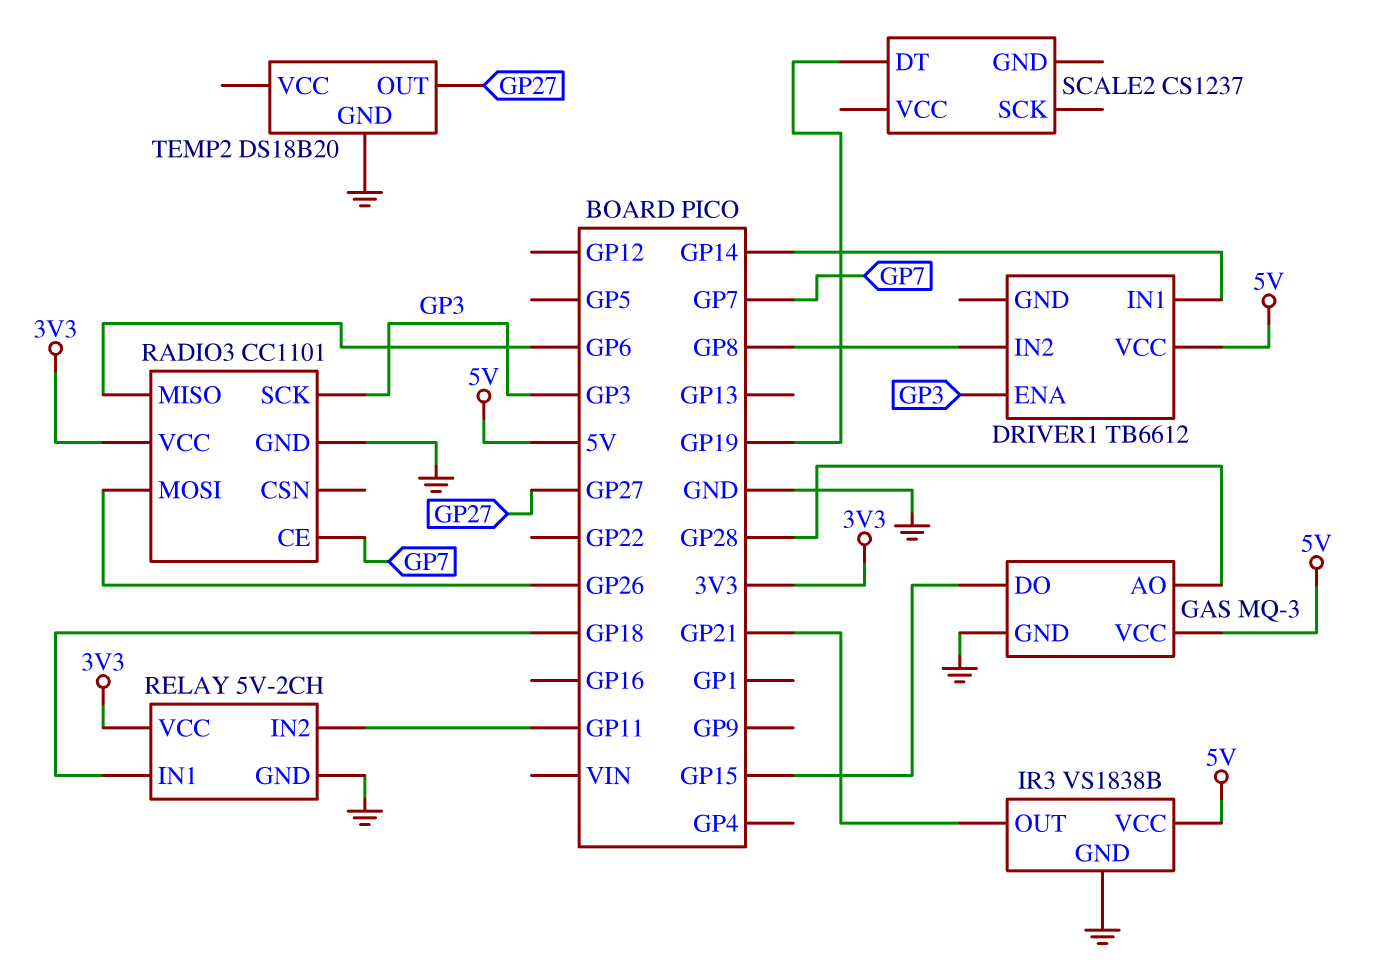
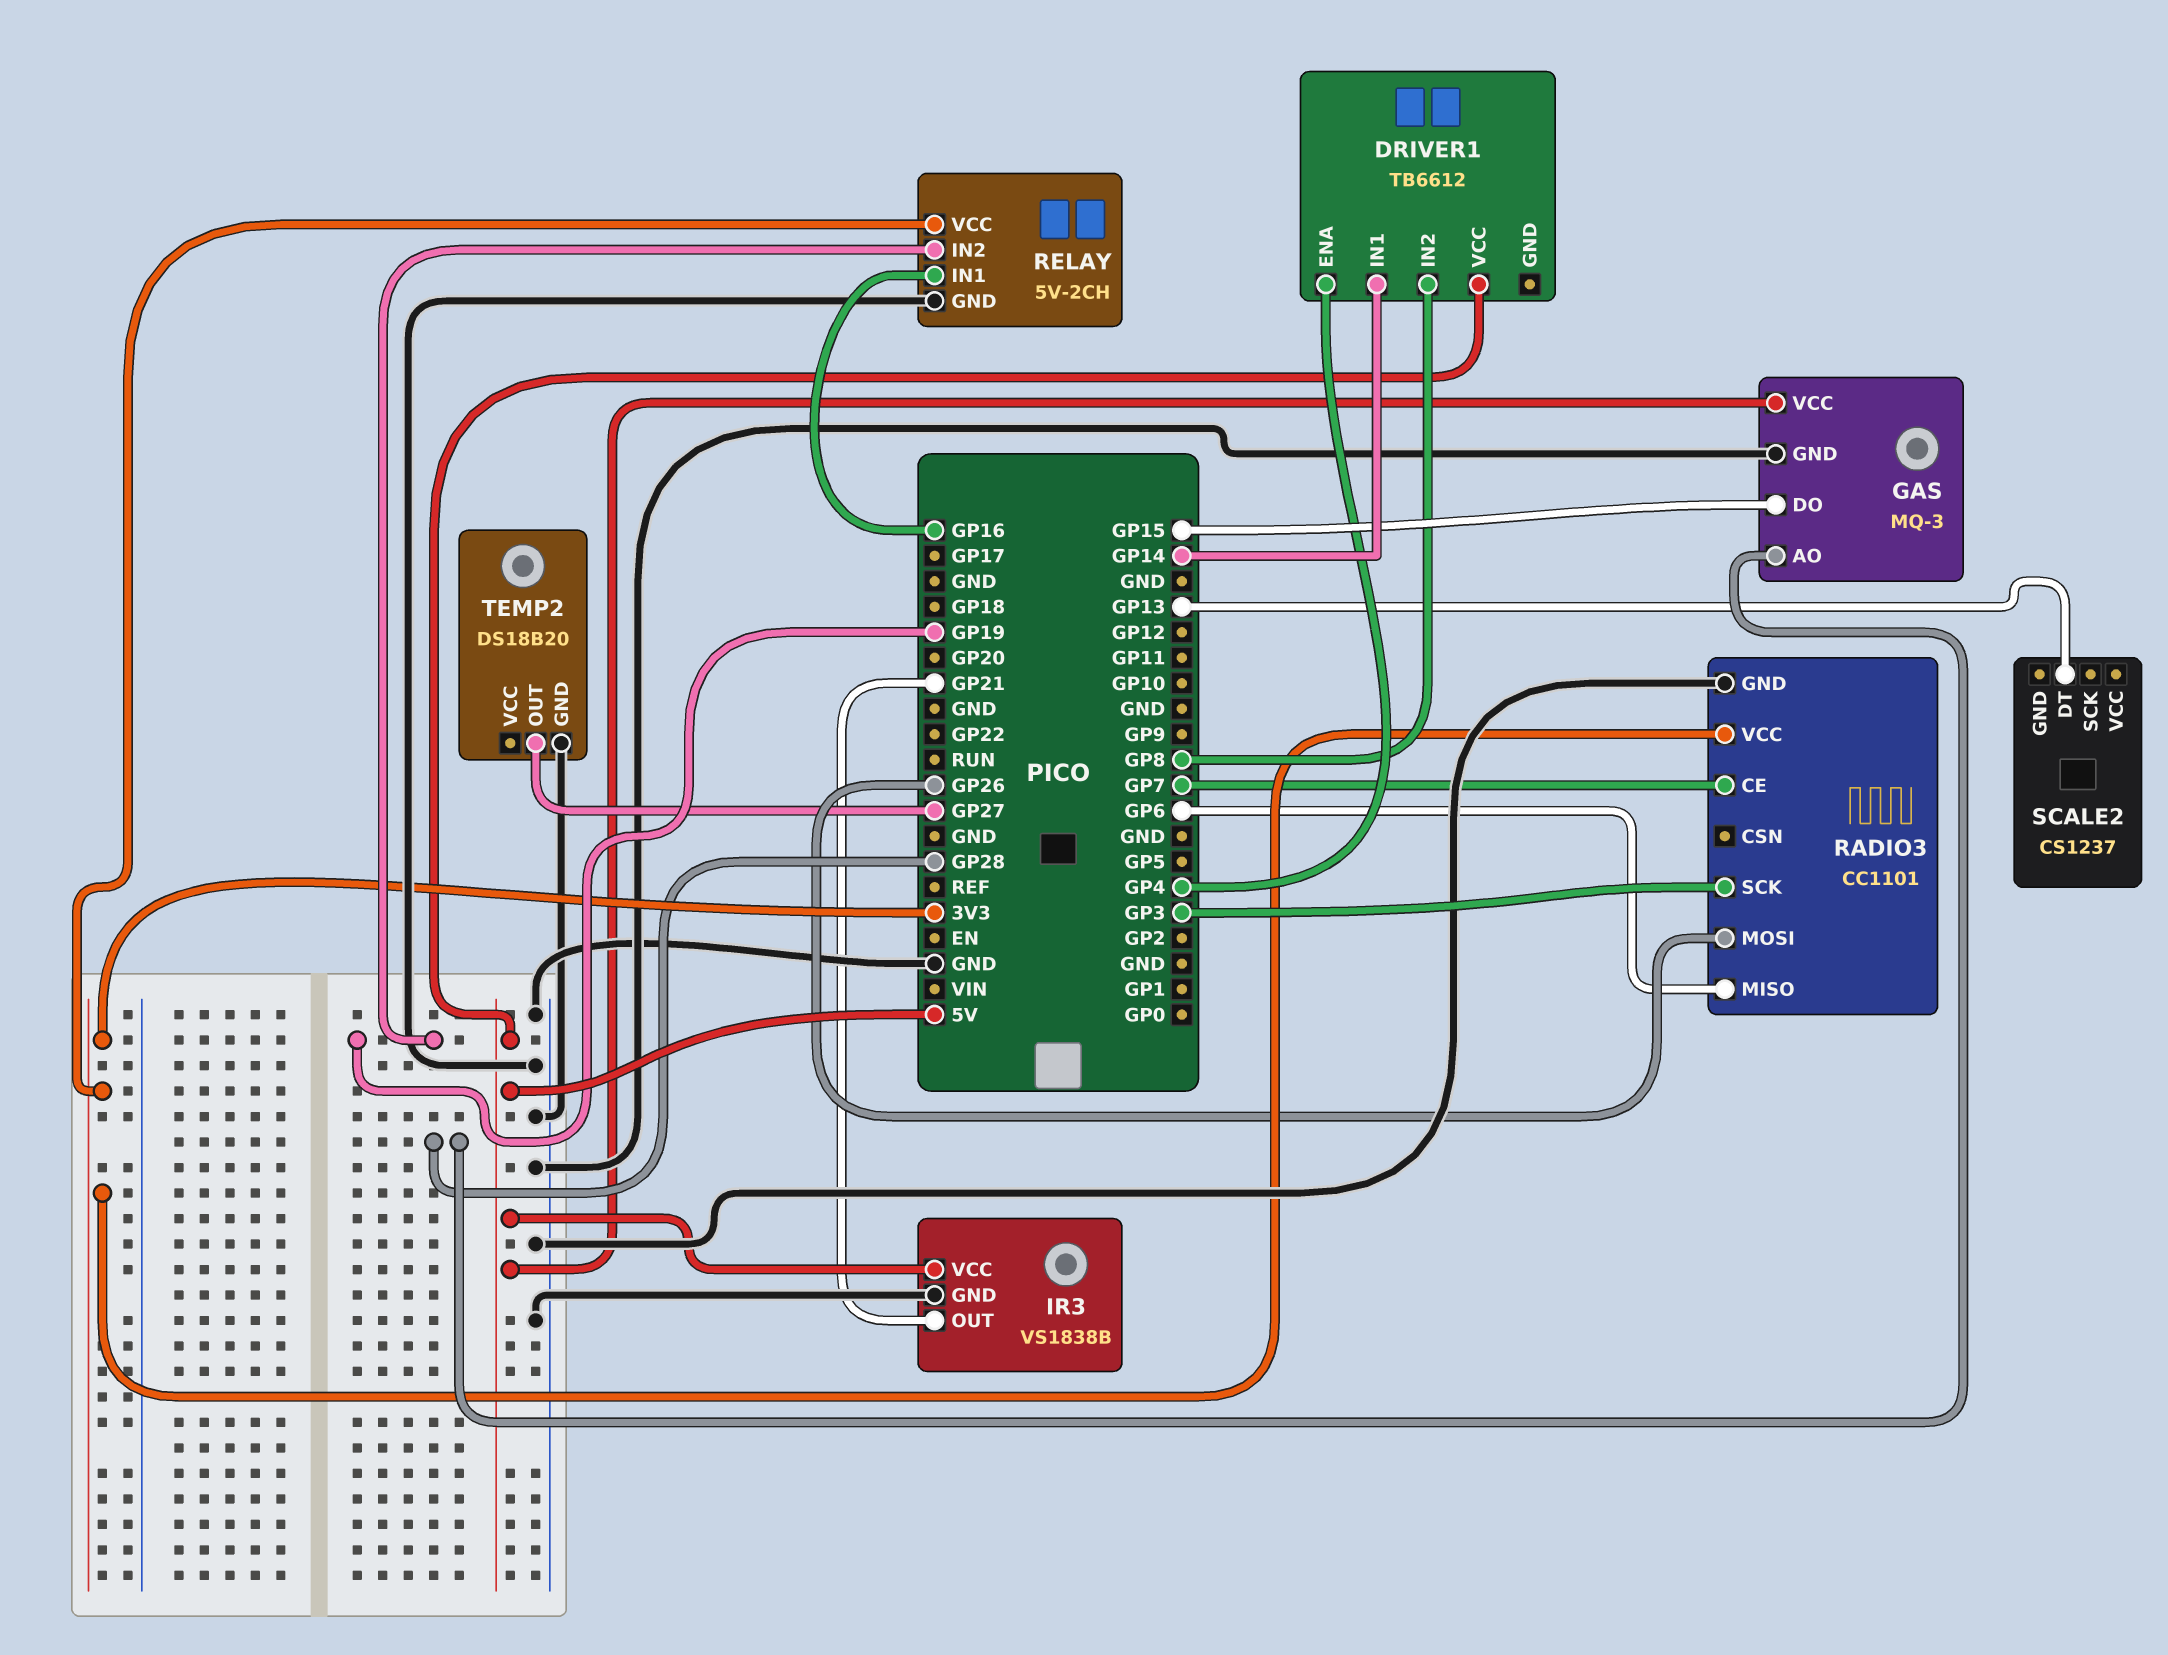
DRIVER1 pin ENA: GP3 -> GP4
RELAY pin IN1: GP18 -> GP16
RELAY pin IN2: GP11 -> GP19
SCALE2 pin DT: GP19 -> GP13

